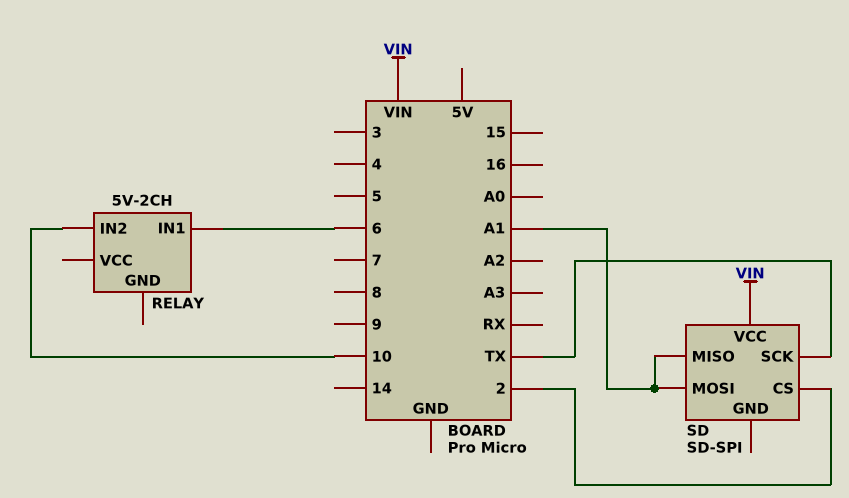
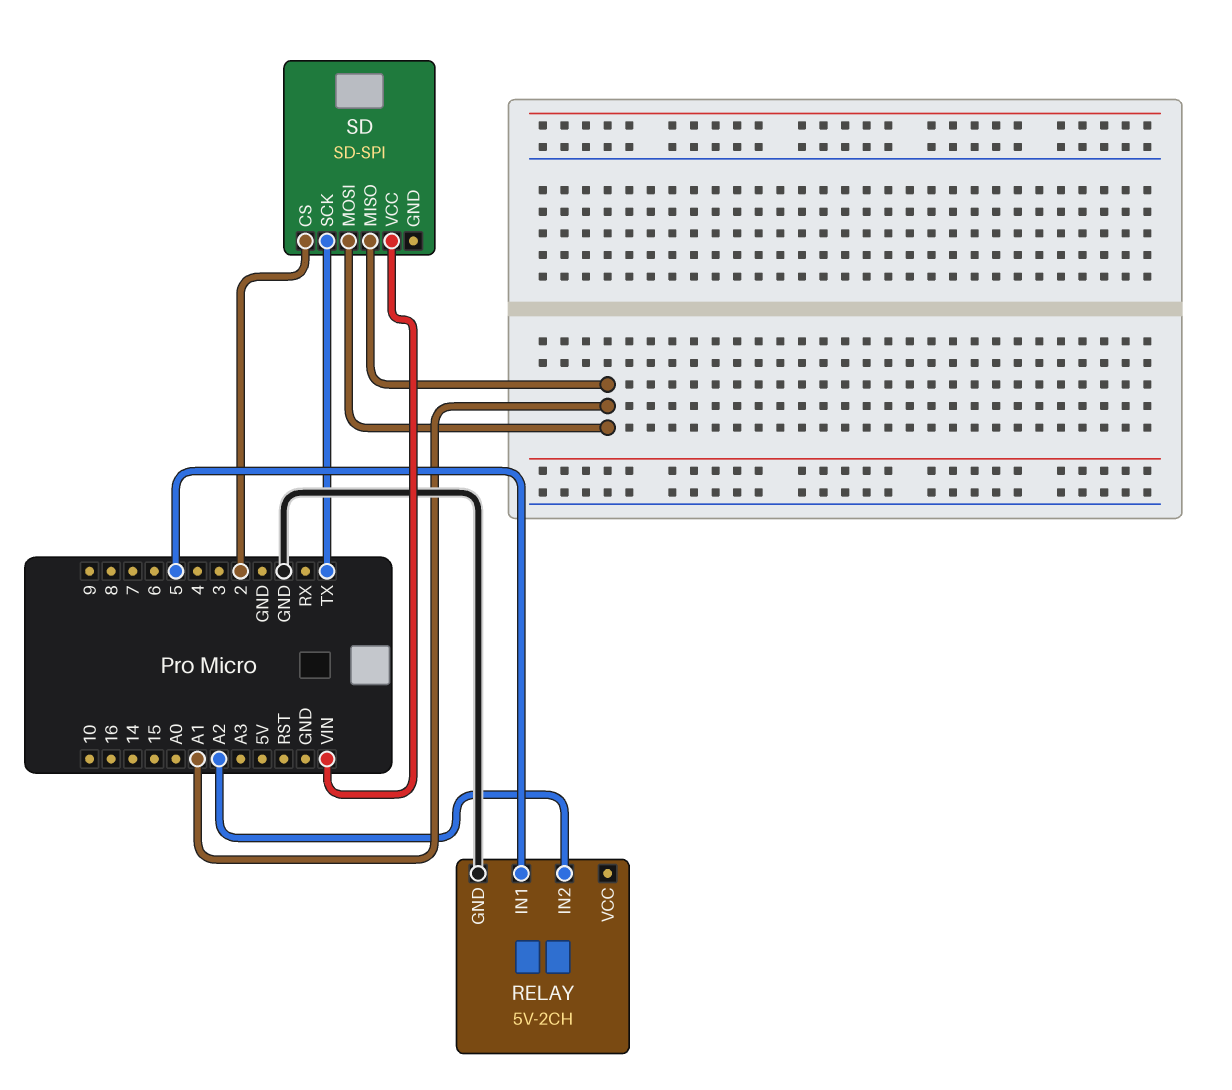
RELAY pin GND: none -> GND
RELAY pin IN1: 6 -> 5
RELAY pin IN2: 10 -> A2

